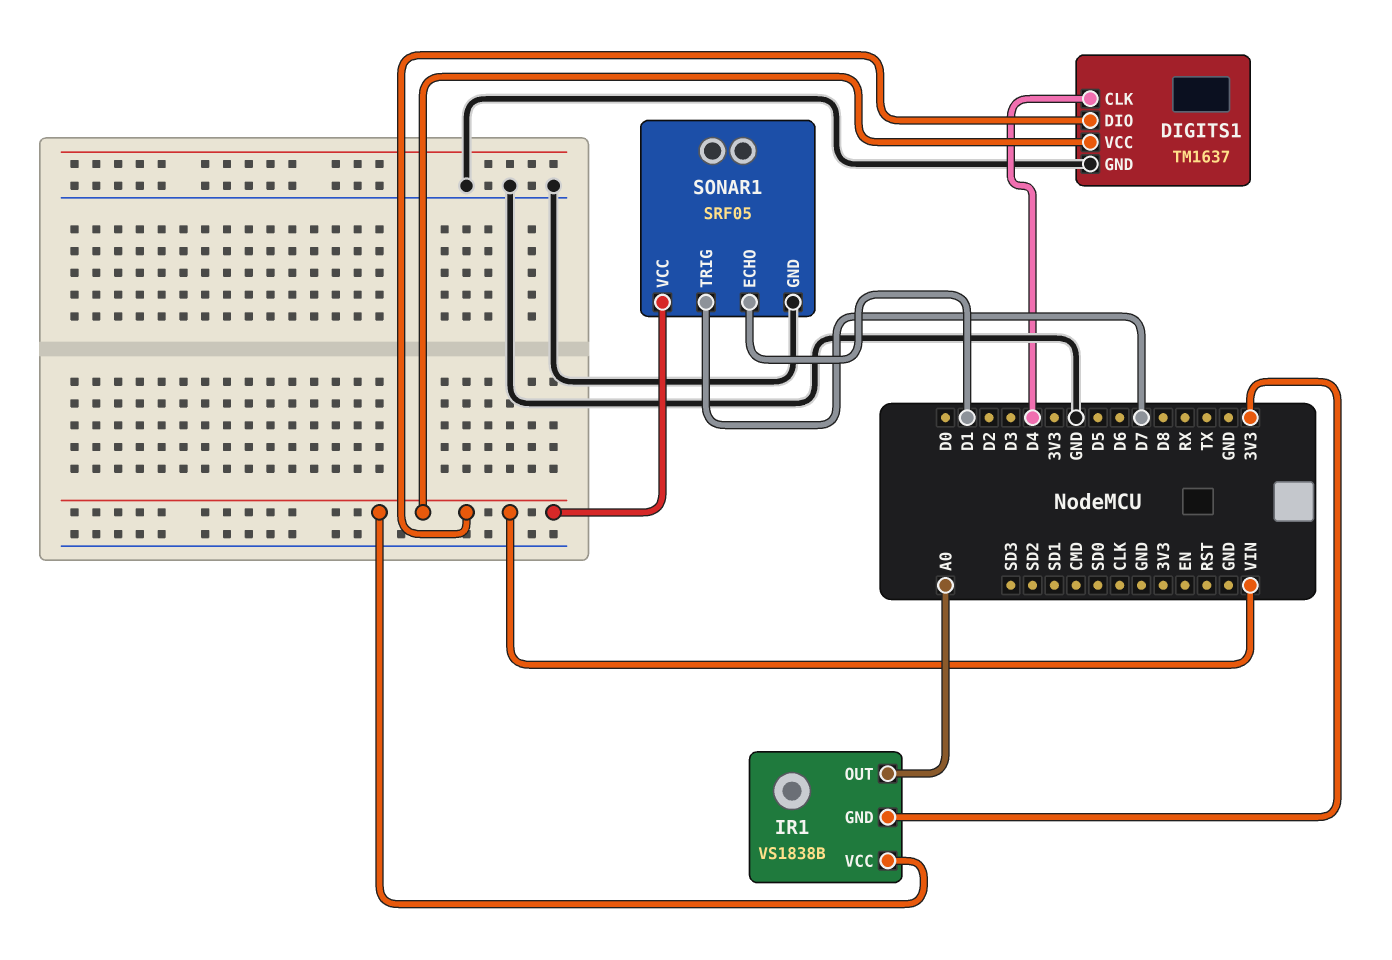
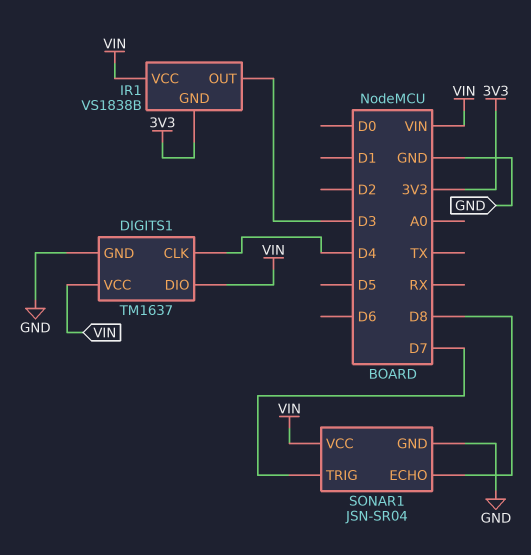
IR1 pin OUT: A0 -> D3
SONAR1: SRF05 -> JSN-SR04
SONAR1 pin ECHO: D1 -> D8

